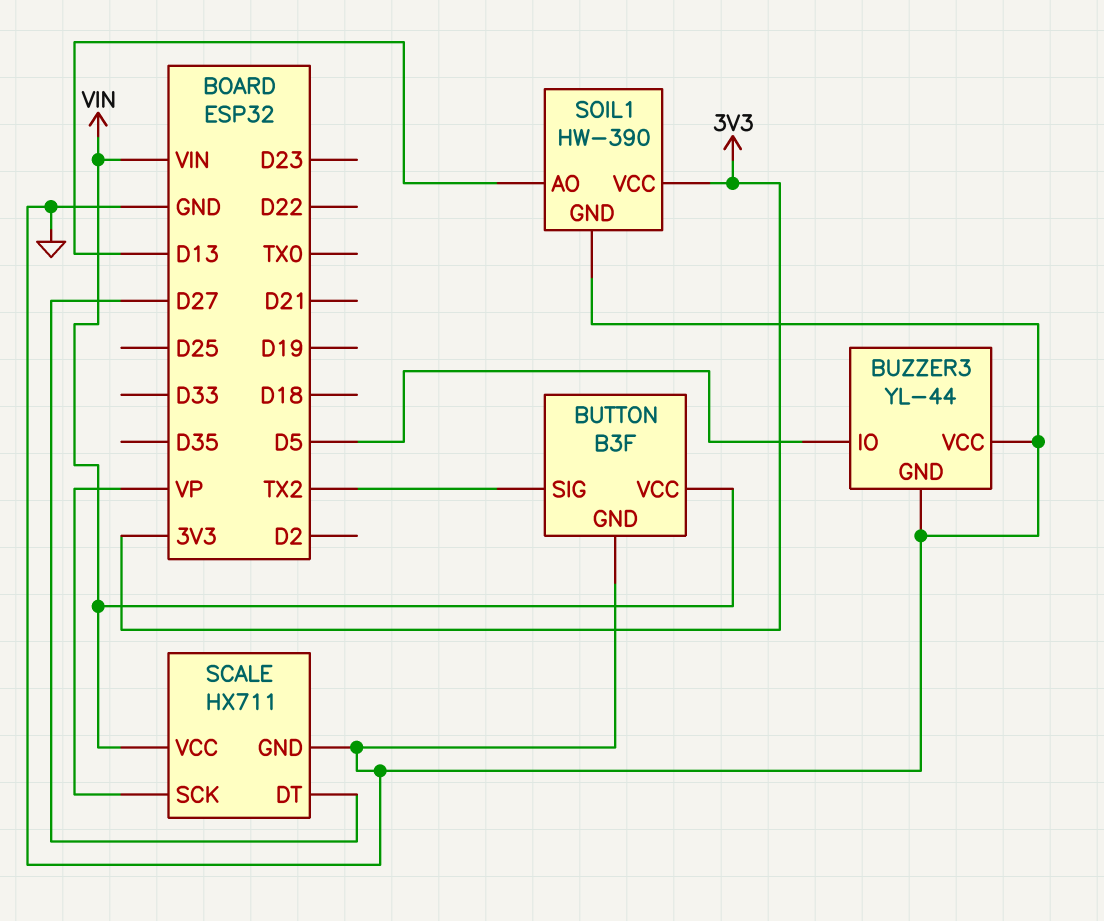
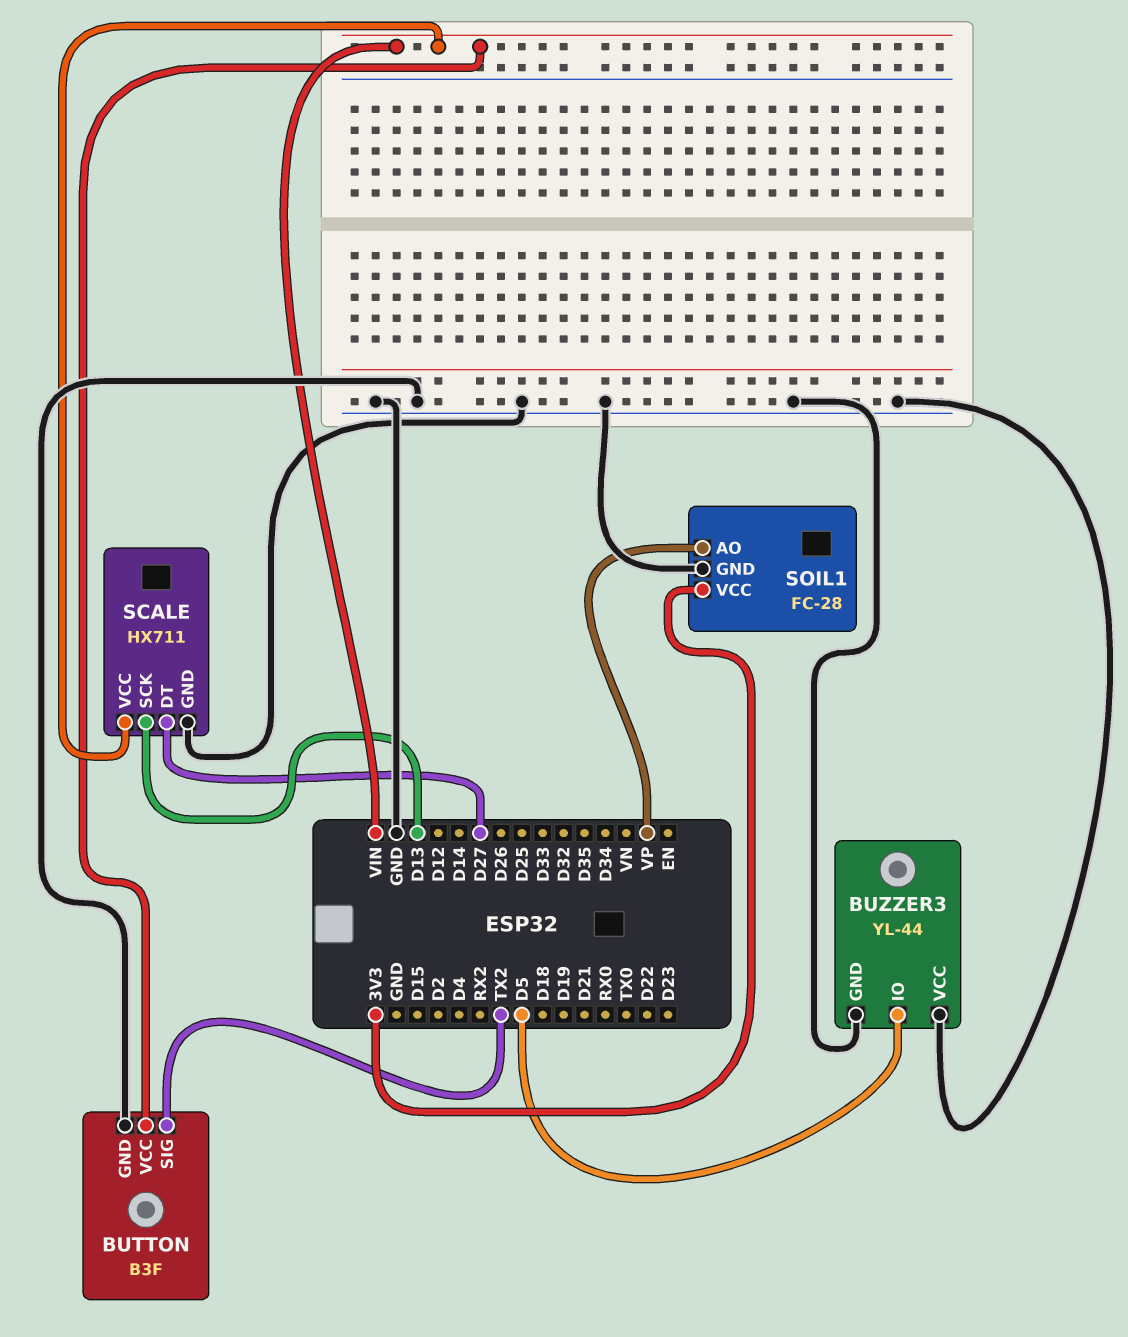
SCALE pin SCK: VP -> D13
SOIL1: HW-390 -> FC-28
SOIL1 pin AO: D13 -> VP

